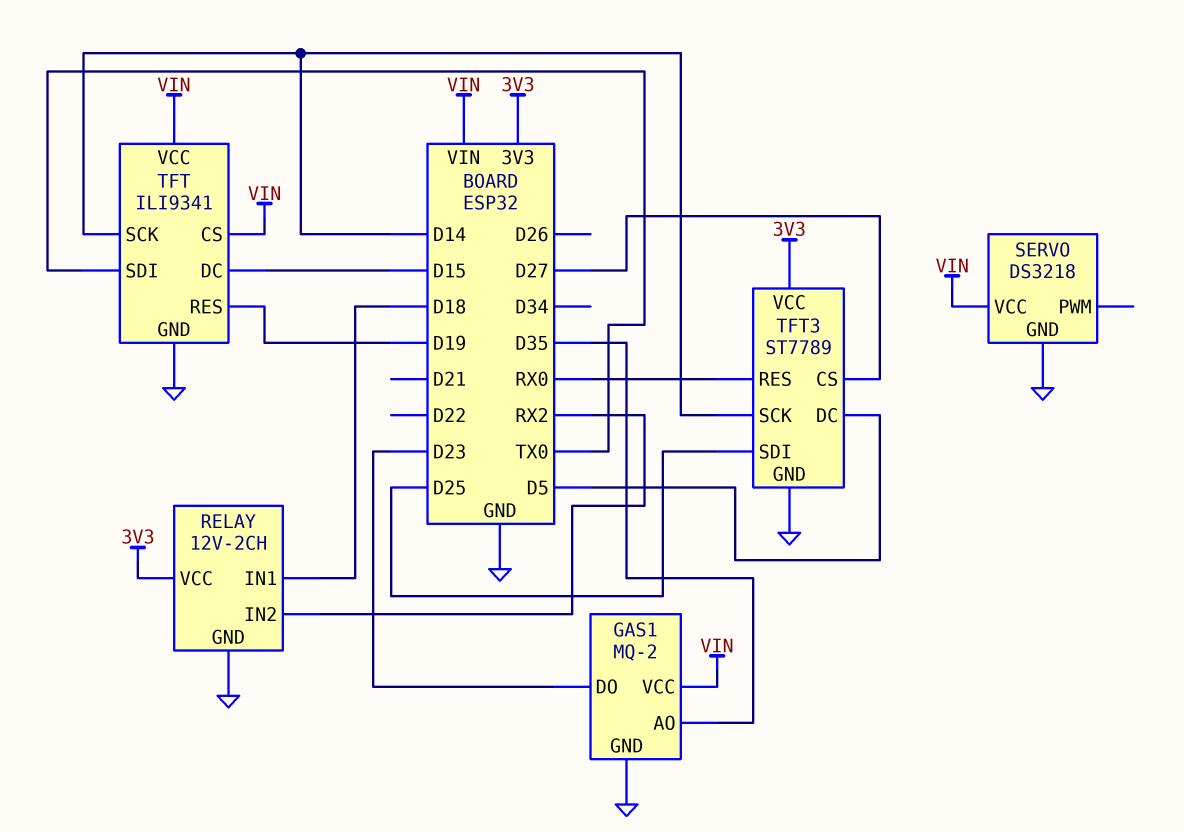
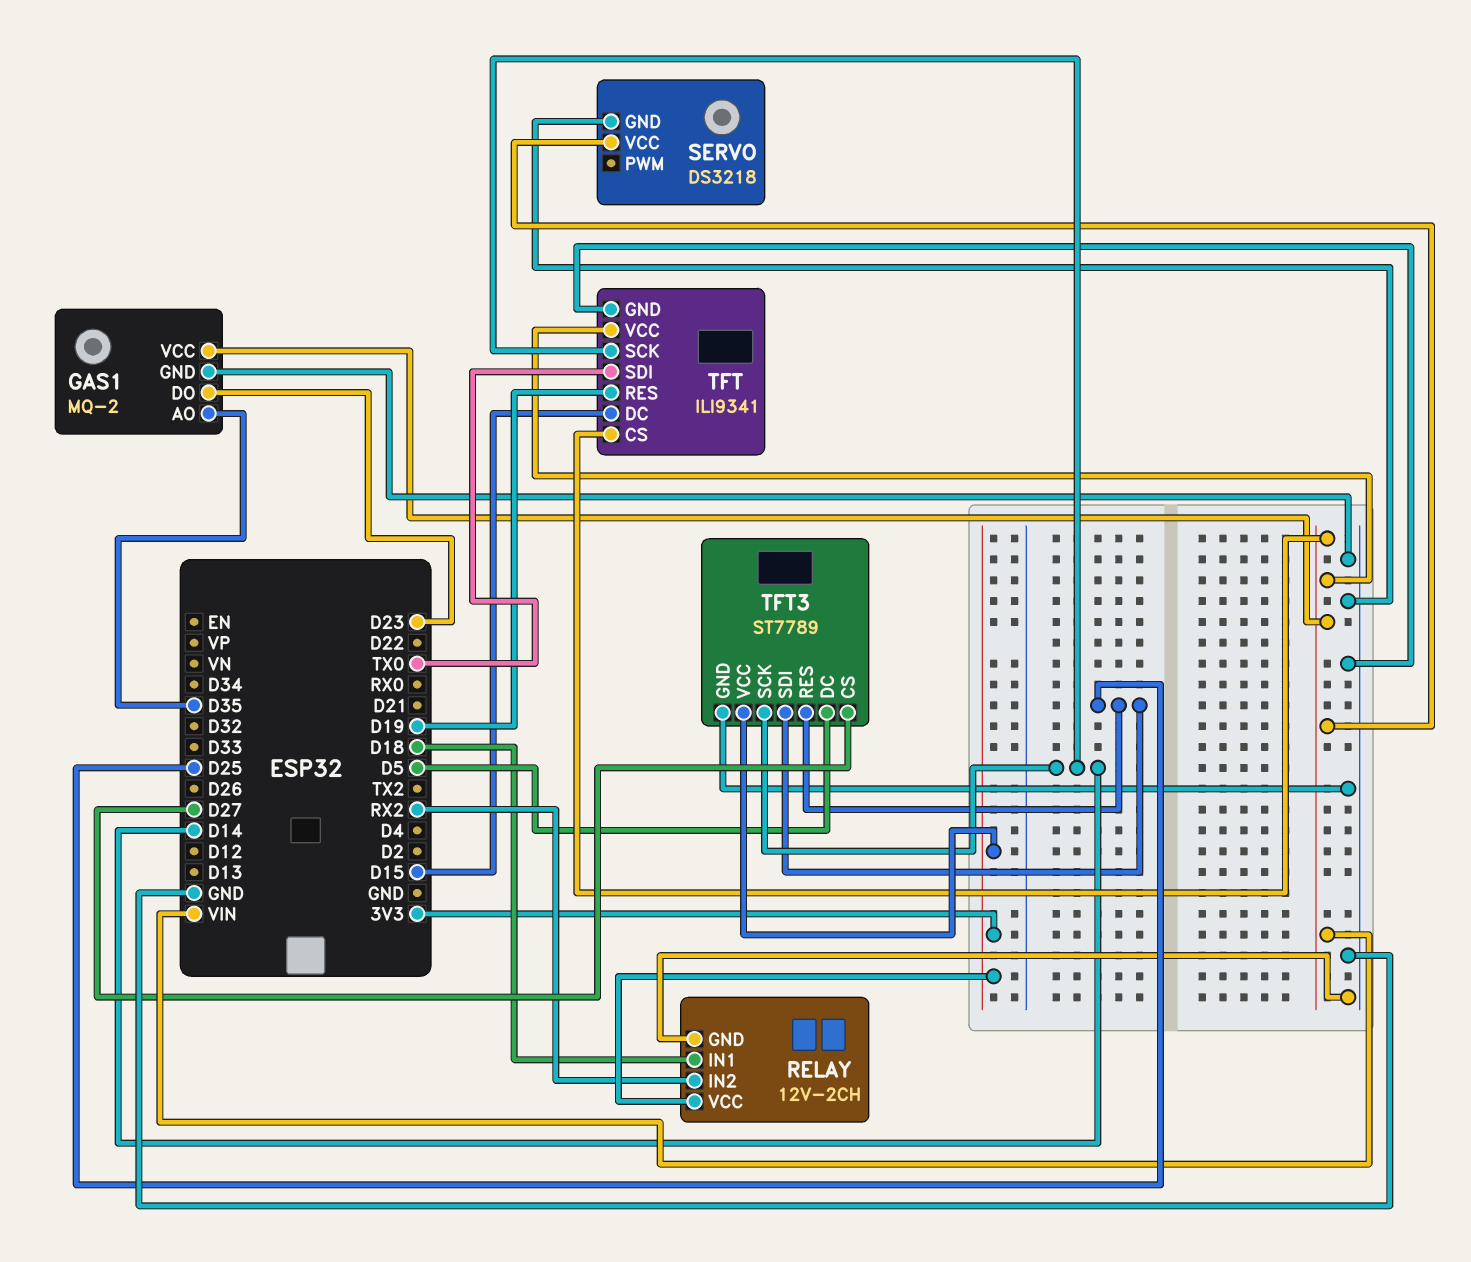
TFT3 pin RES: RX0 -> D25

